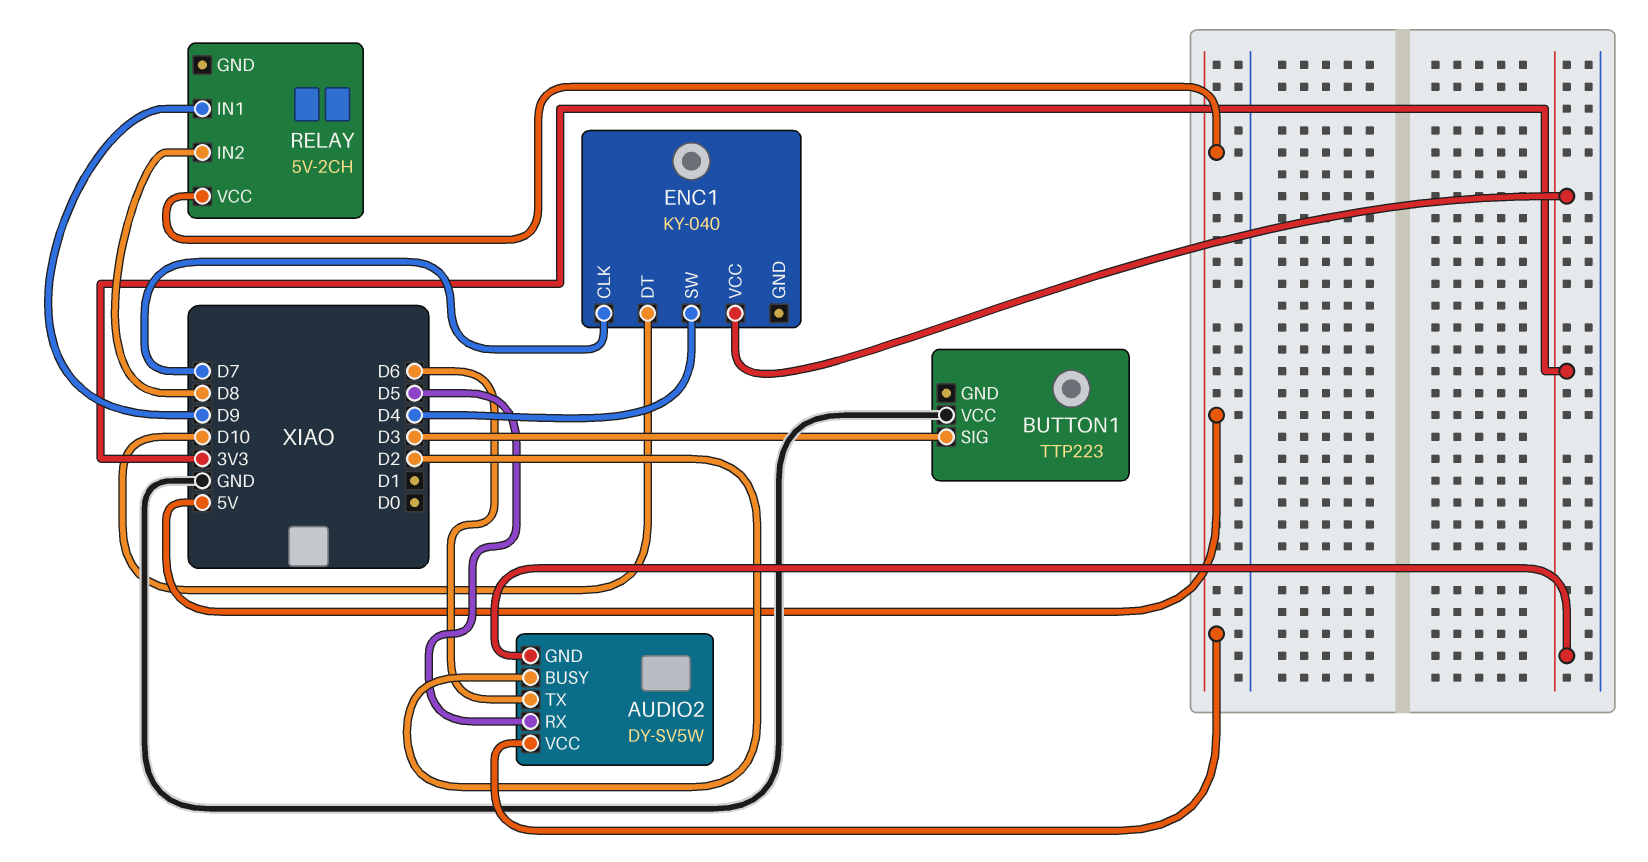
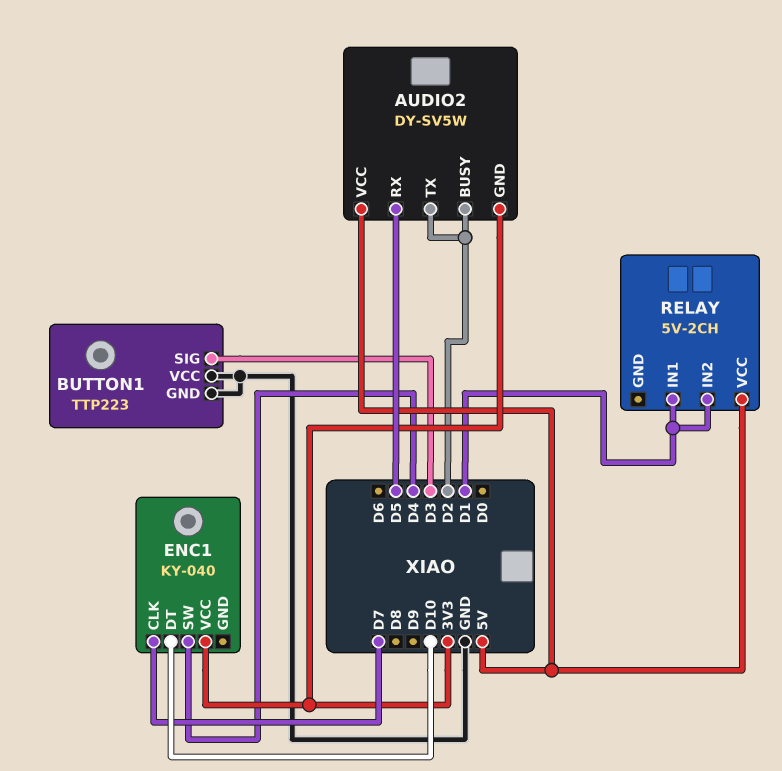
AUDIO2 pin TX: D6 -> D2
BUTTON1 pin GND: none -> GND
RELAY pin IN1: D9 -> D1
RELAY pin IN2: D8 -> D1

